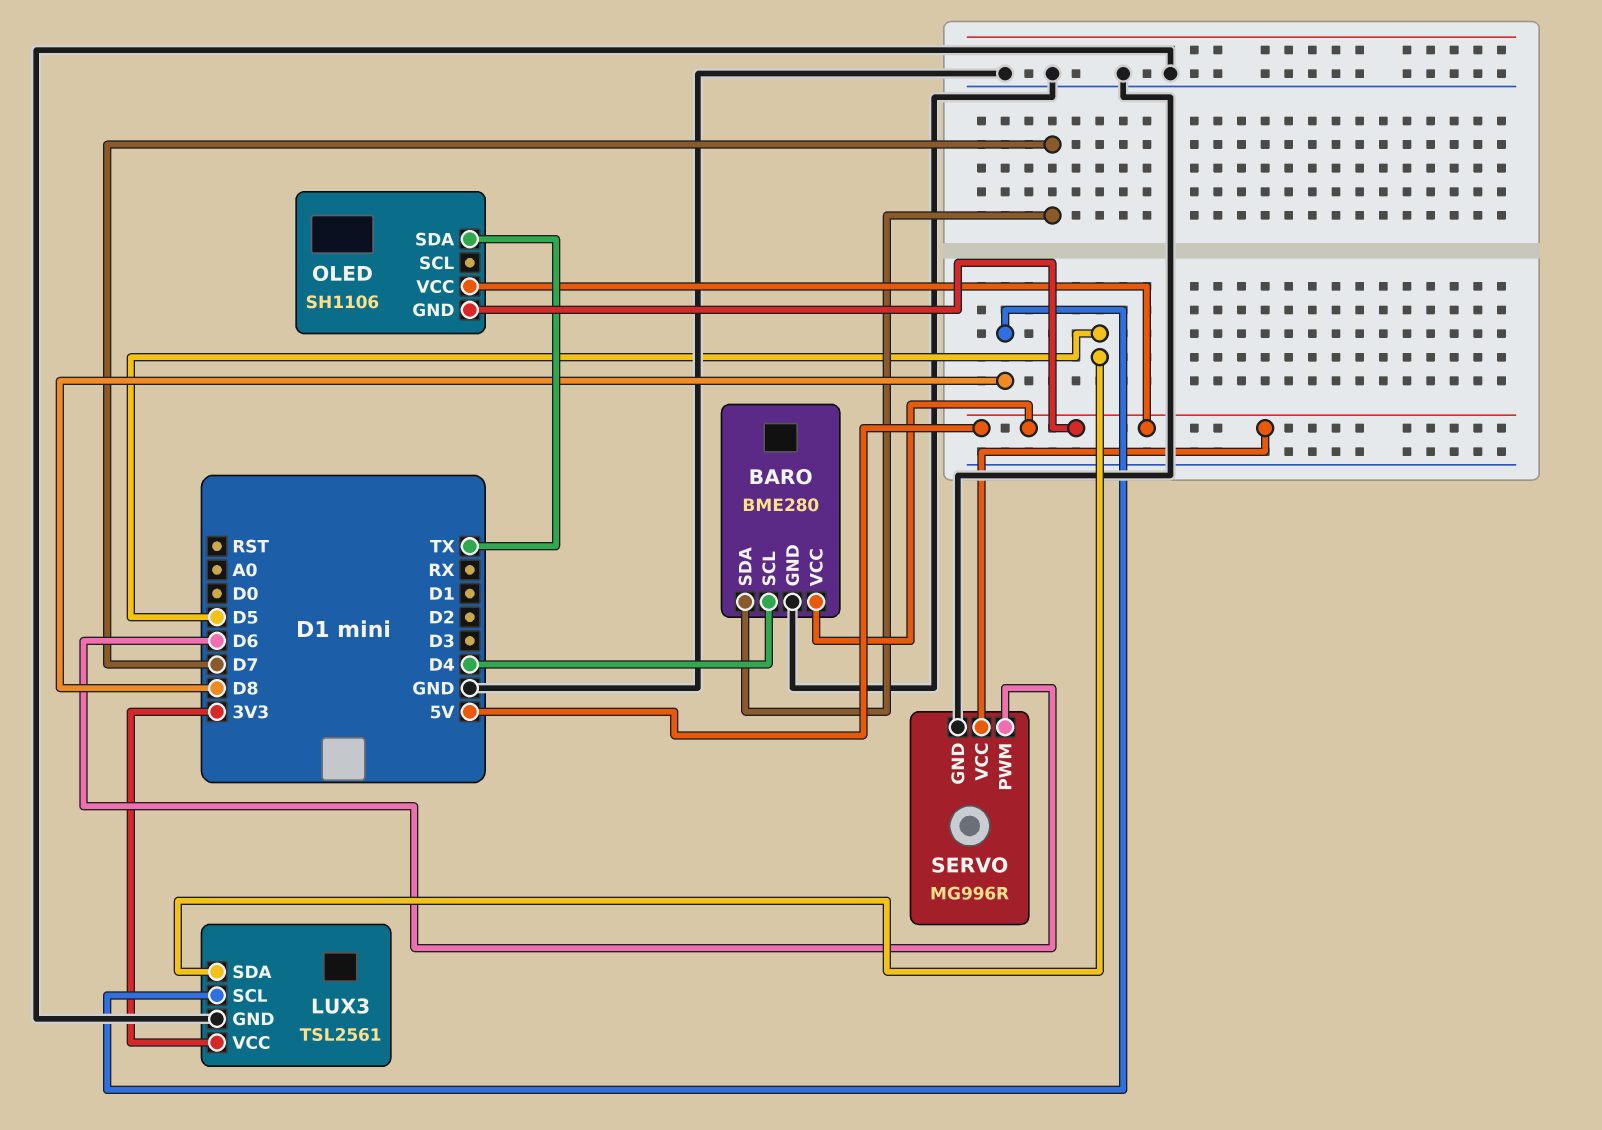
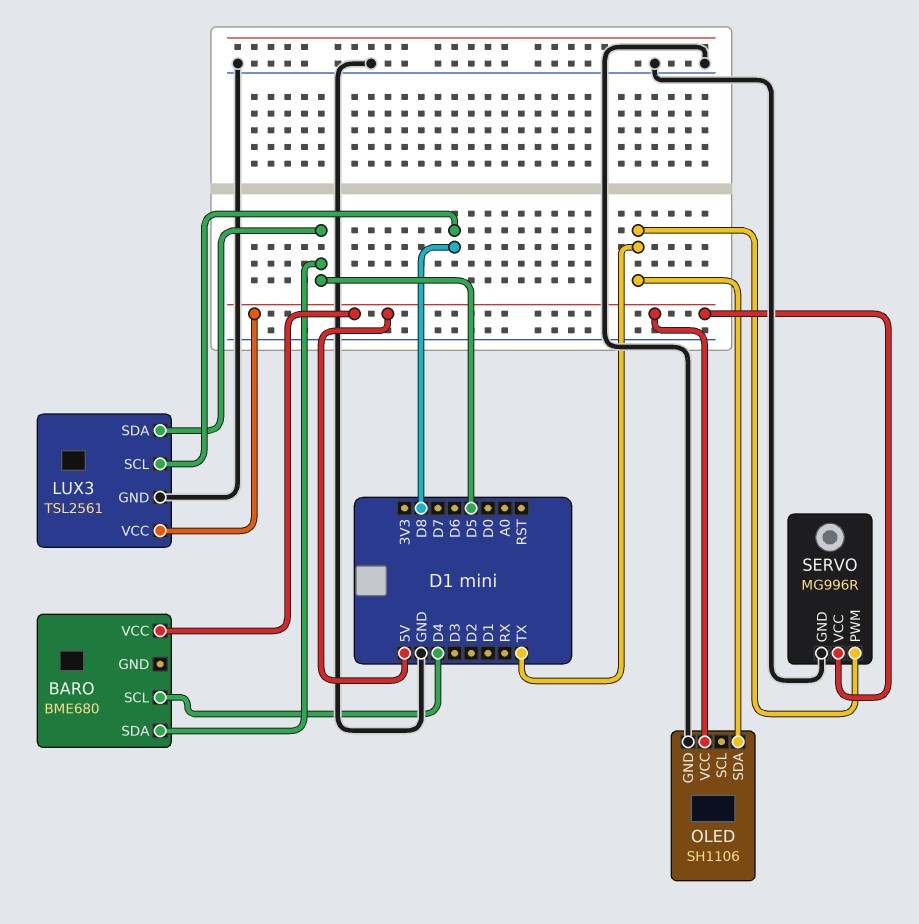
BARO: BME280 -> BME680
BARO pin GND: GND -> none
BARO pin SDA: D7 -> D5
LUX3 pin VCC: 3V3 -> 5V
OLED pin GND: 5V -> GND
SERVO pin PWM: D6 -> TX

